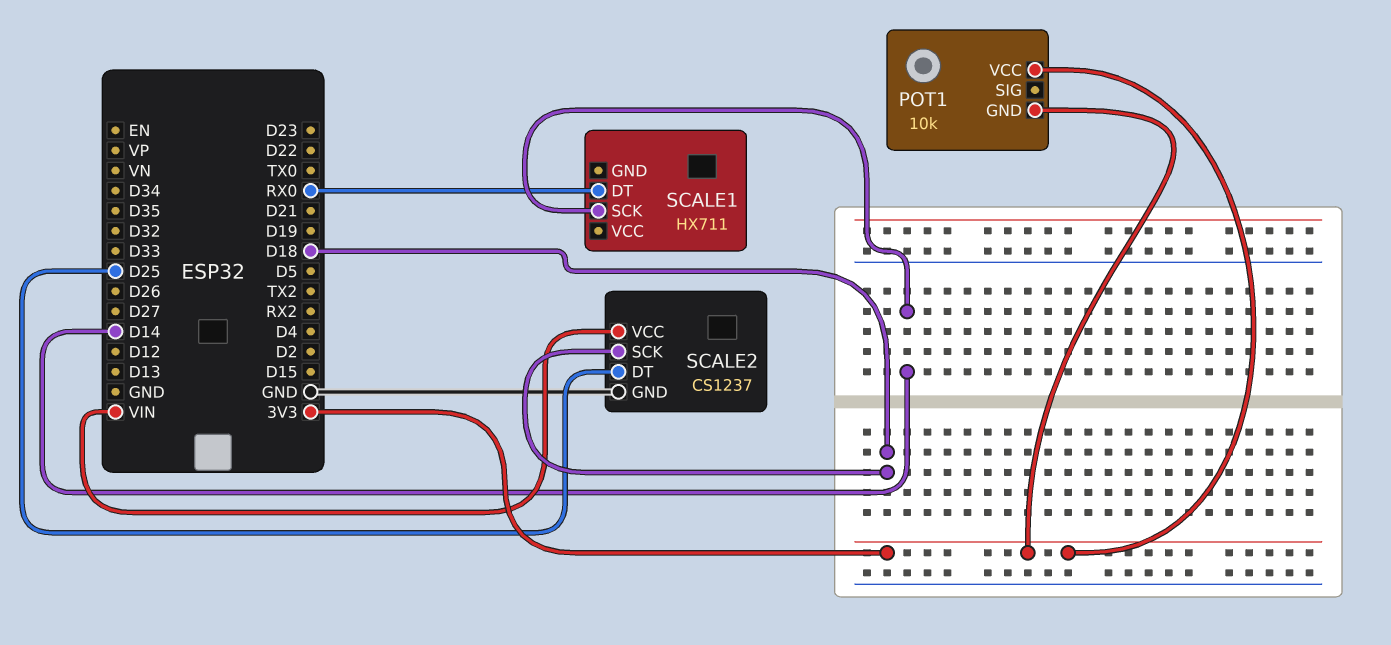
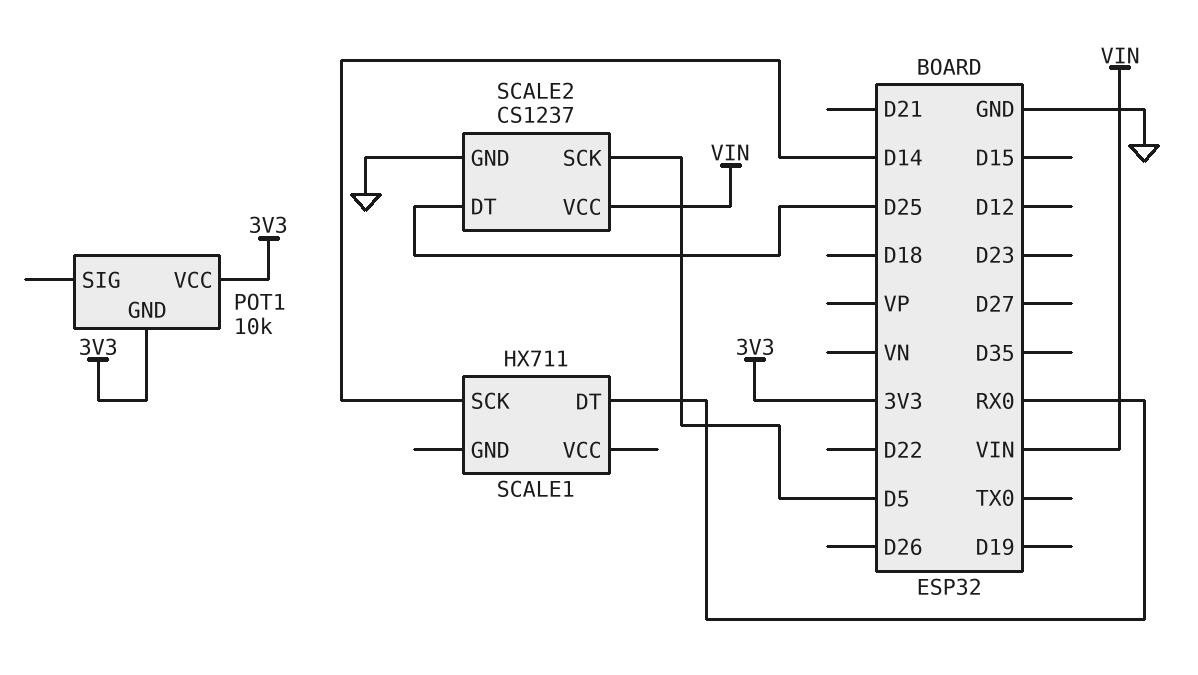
SCALE2 pin SCK: D18 -> D5

